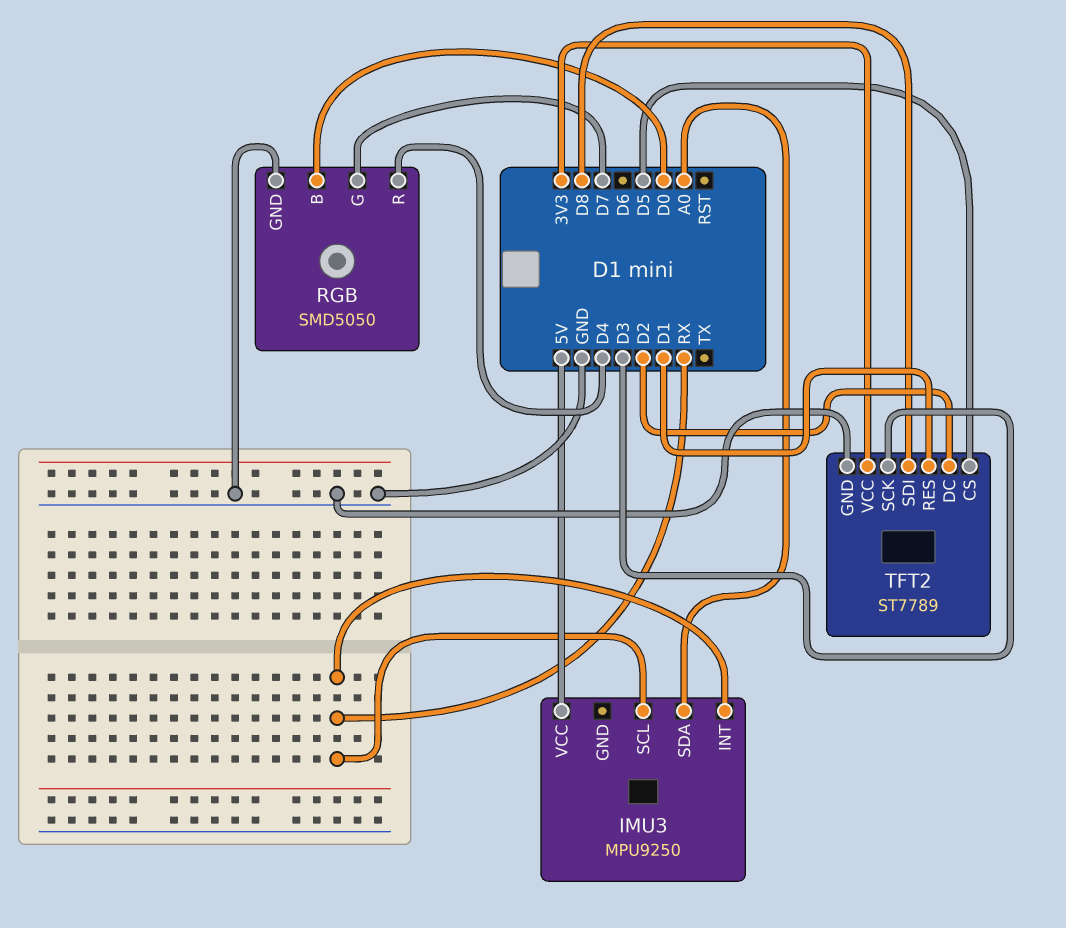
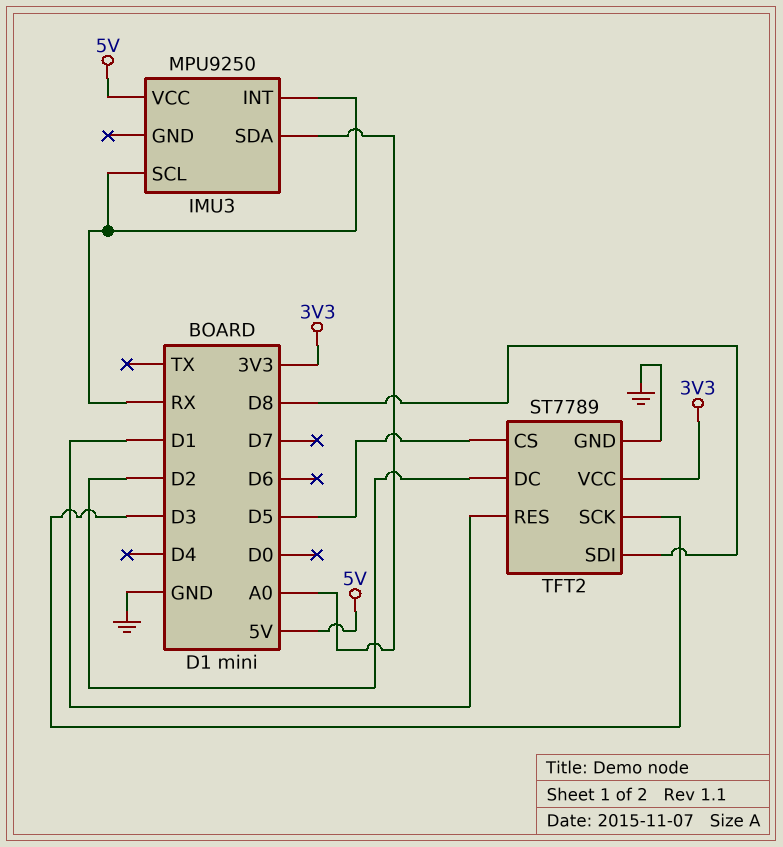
RGB: SMD5050 -> none
RGB pin B: D0 -> none
RGB pin G: D7 -> none
RGB pin GND: GND -> none
RGB pin R: D4 -> none

